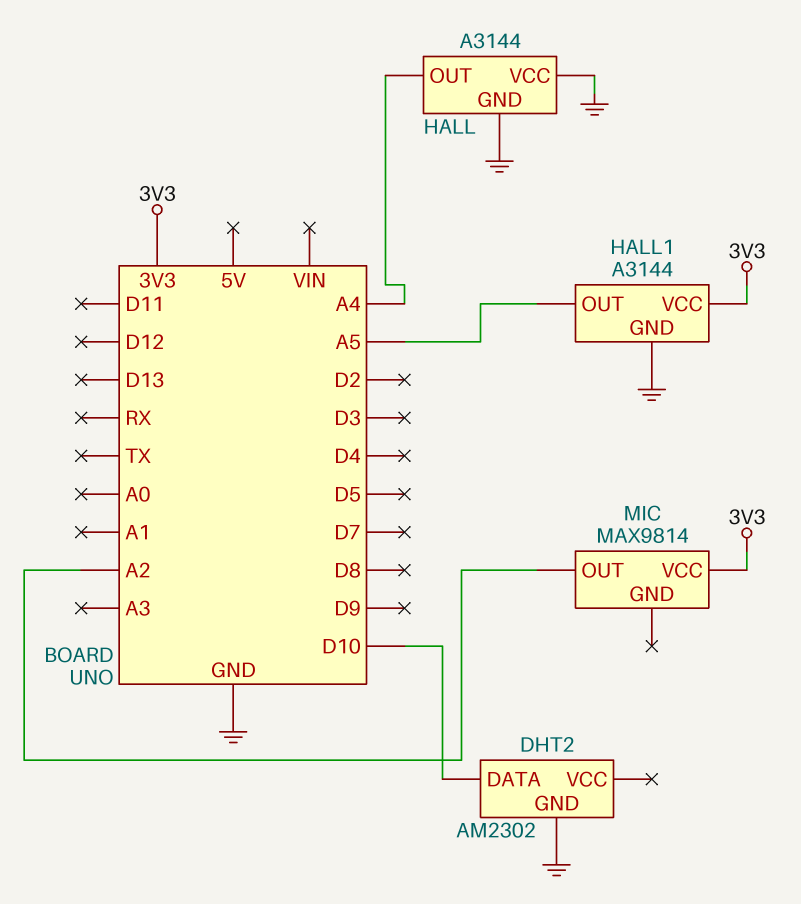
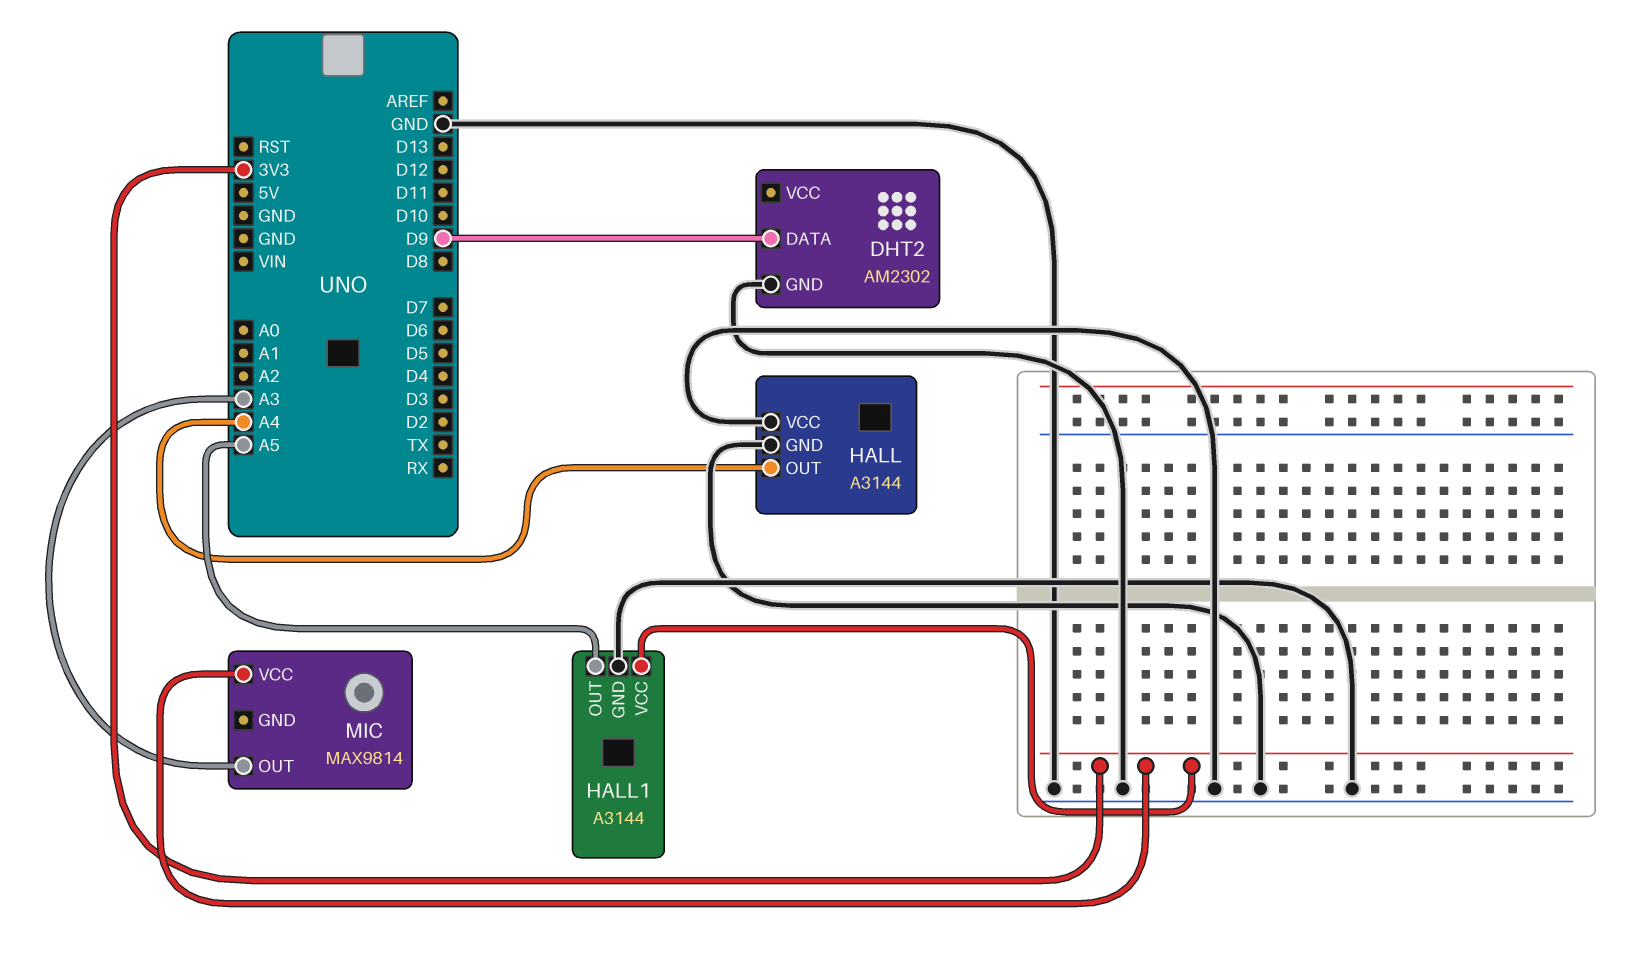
DHT2 pin DATA: D10 -> D9
MIC pin OUT: A2 -> A3

